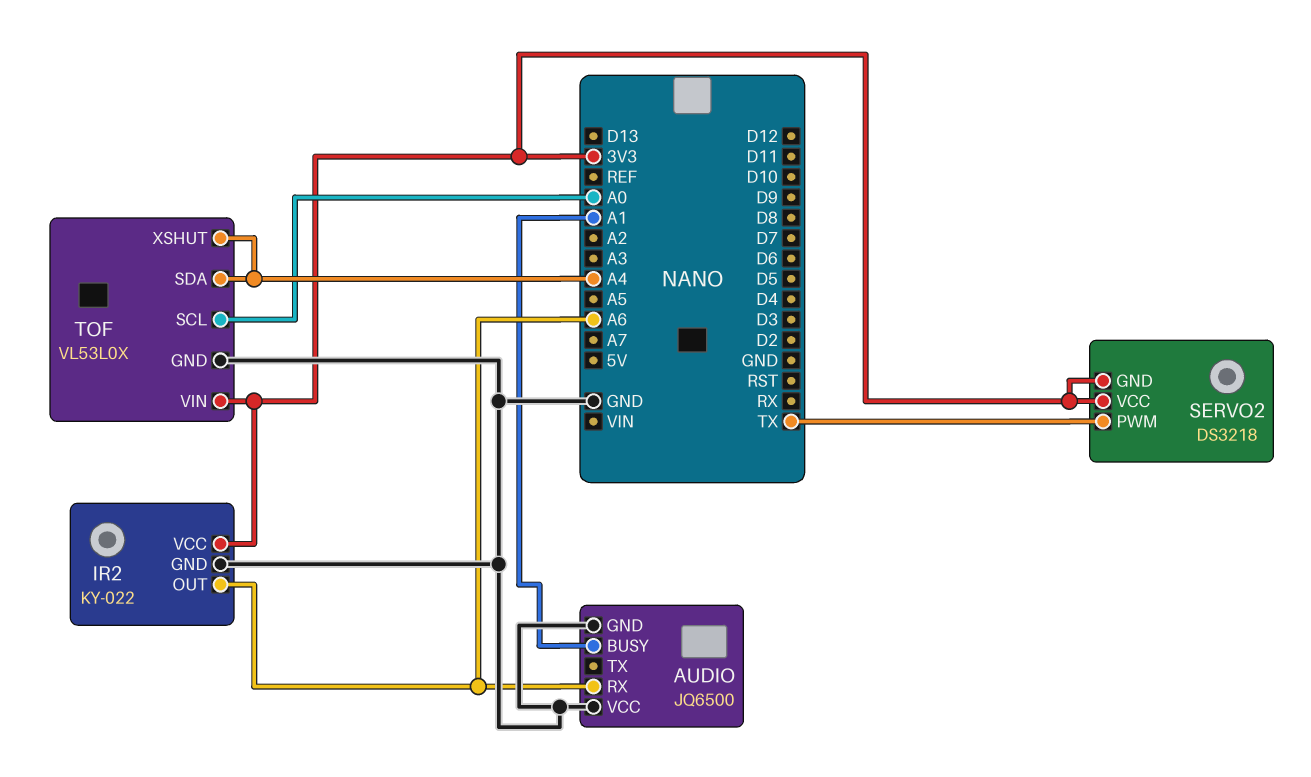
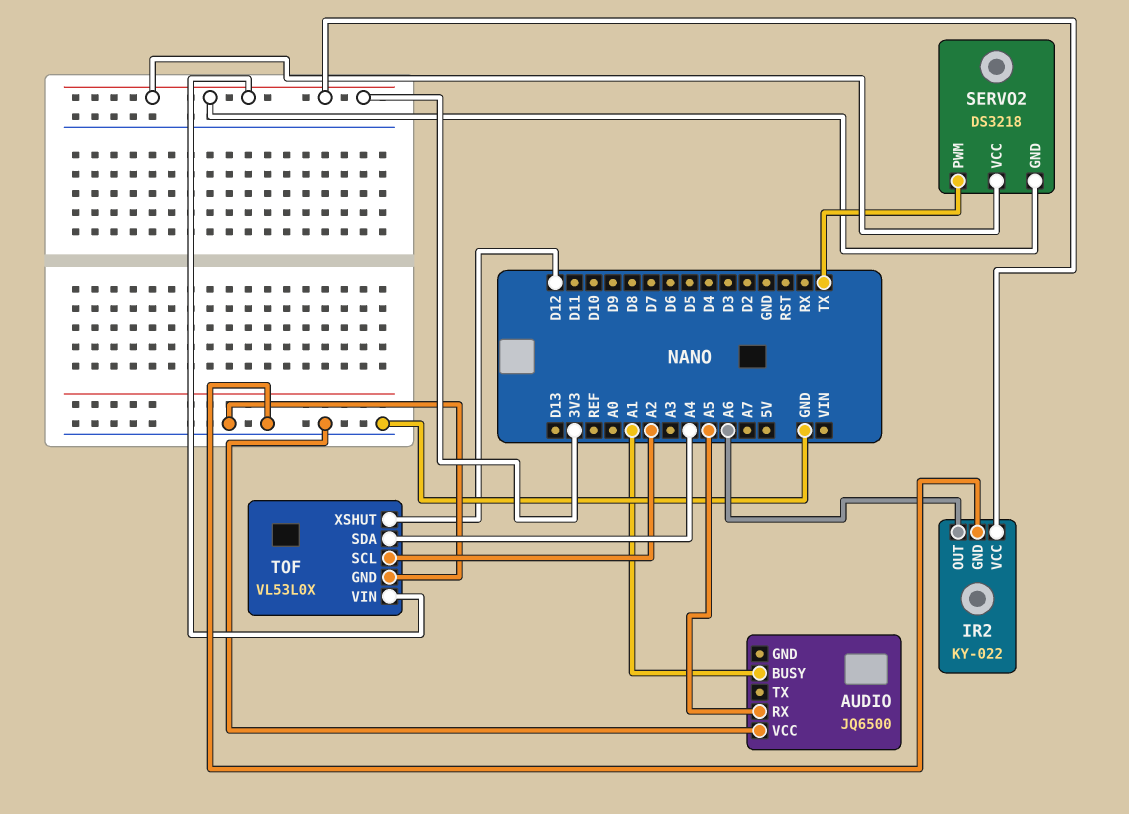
AUDIO pin GND: GND -> none
AUDIO pin RX: A6 -> A5
TOF pin SCL: A0 -> A2
TOF pin XSHUT: A4 -> D12

